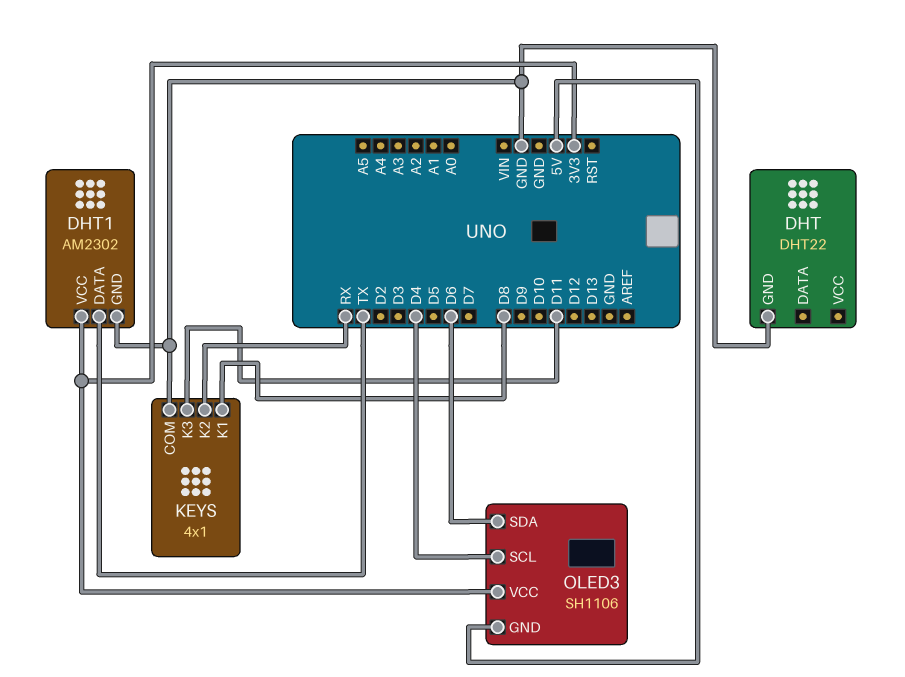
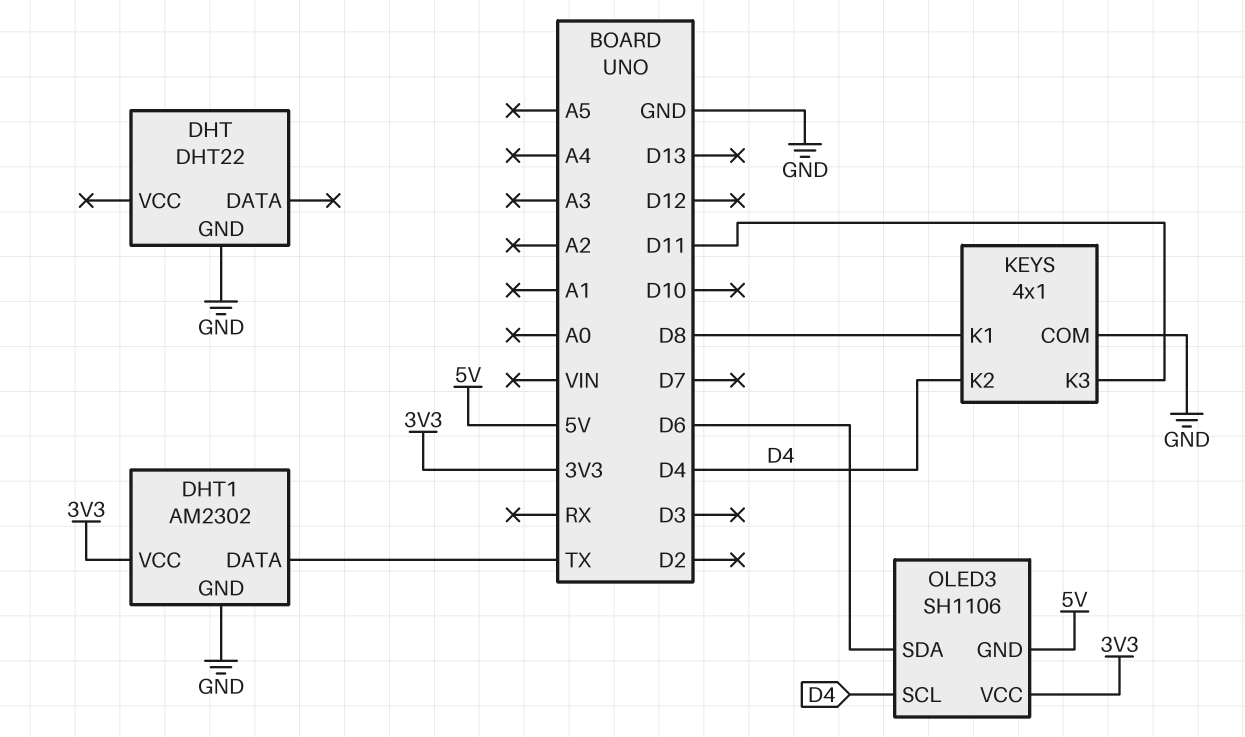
KEYS pin K2: RX -> D4

